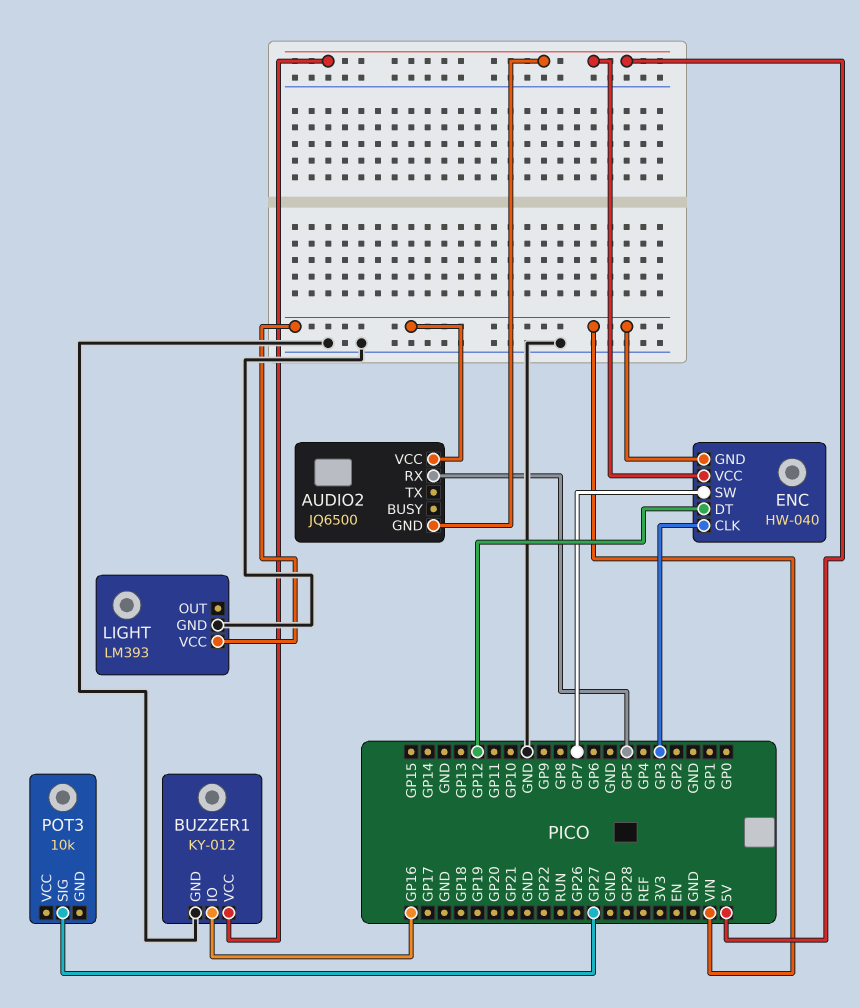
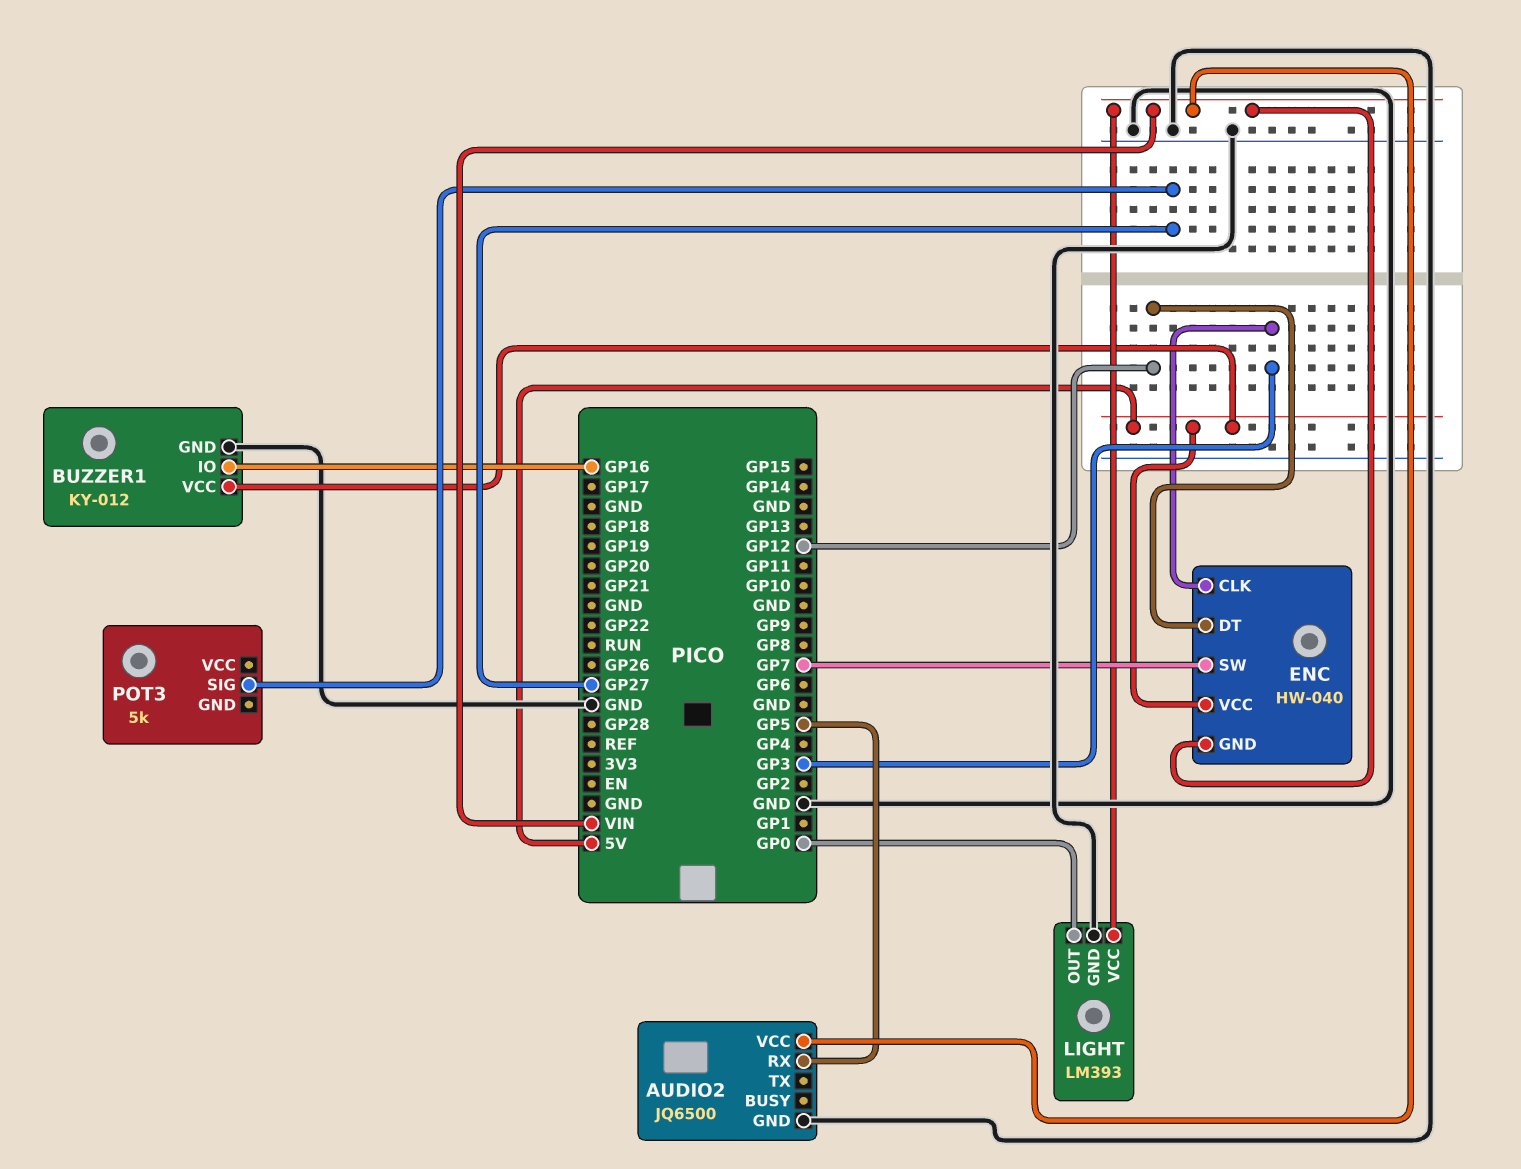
AUDIO2 pin GND: 5V -> GND
LIGHT pin OUT: none -> GP0
POT3: 10k -> 5k

